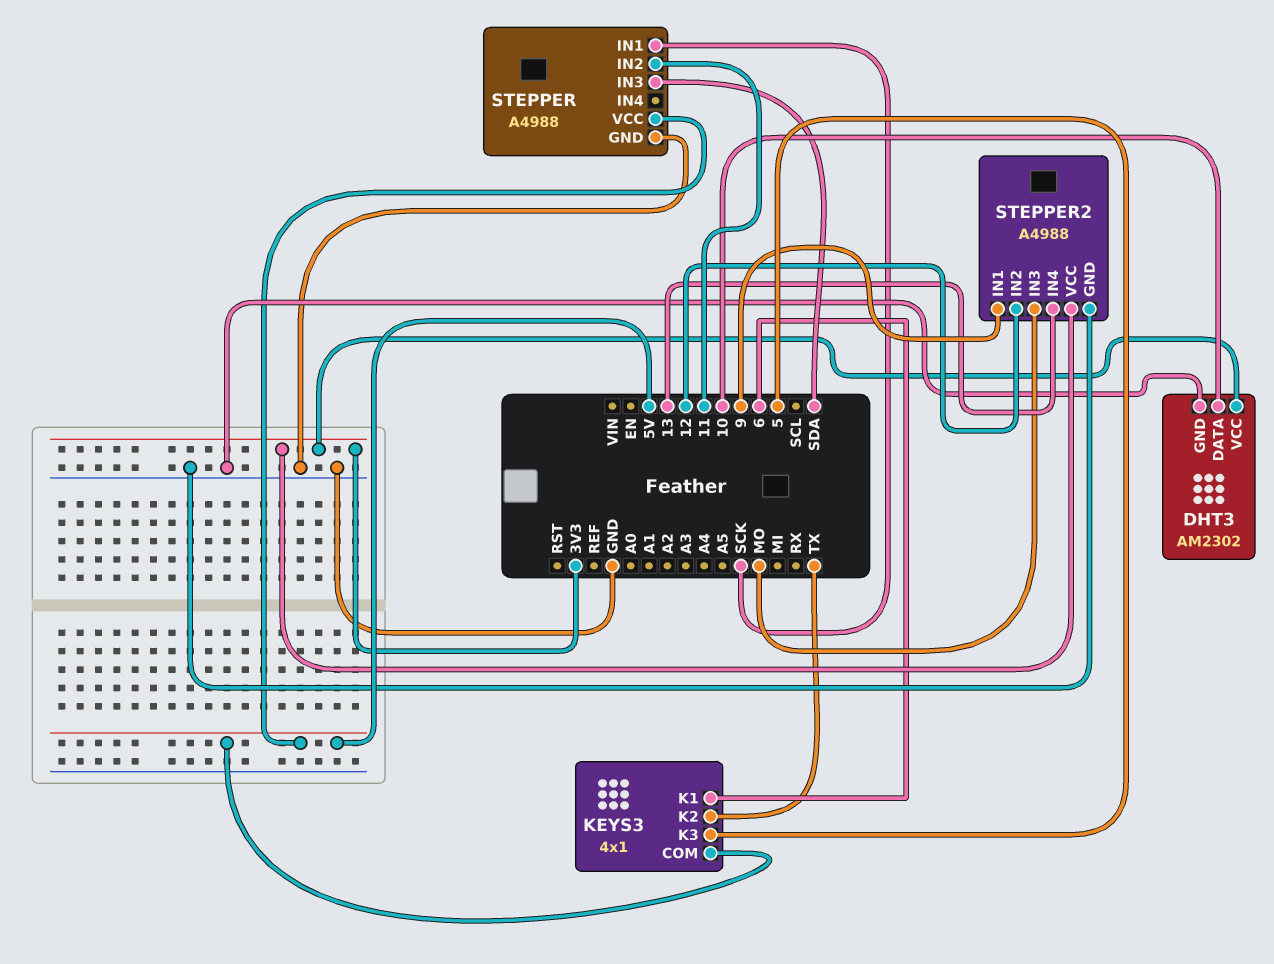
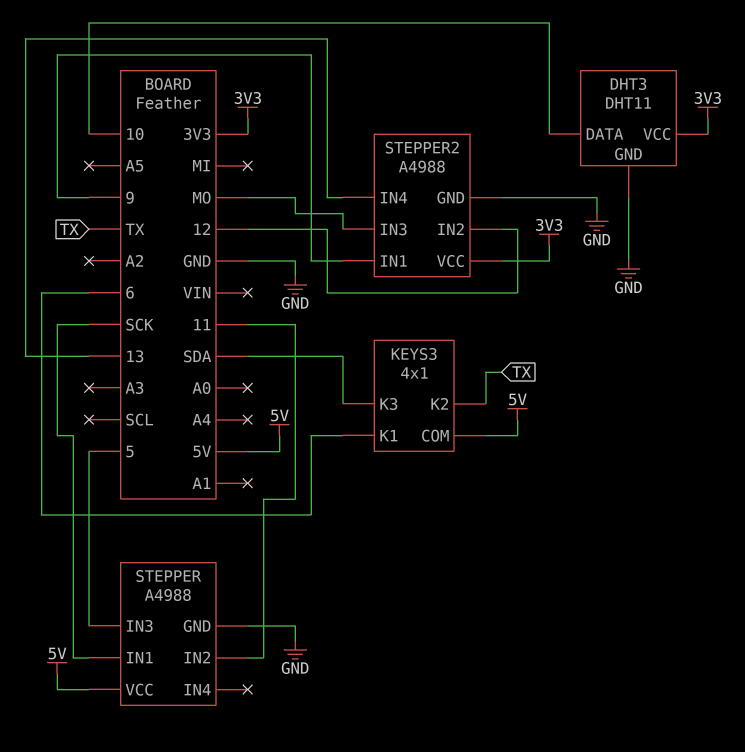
DHT3: AM2302 -> DHT11
KEYS3 pin K3: 5 -> SDA
STEPPER pin IN3: SDA -> 5

